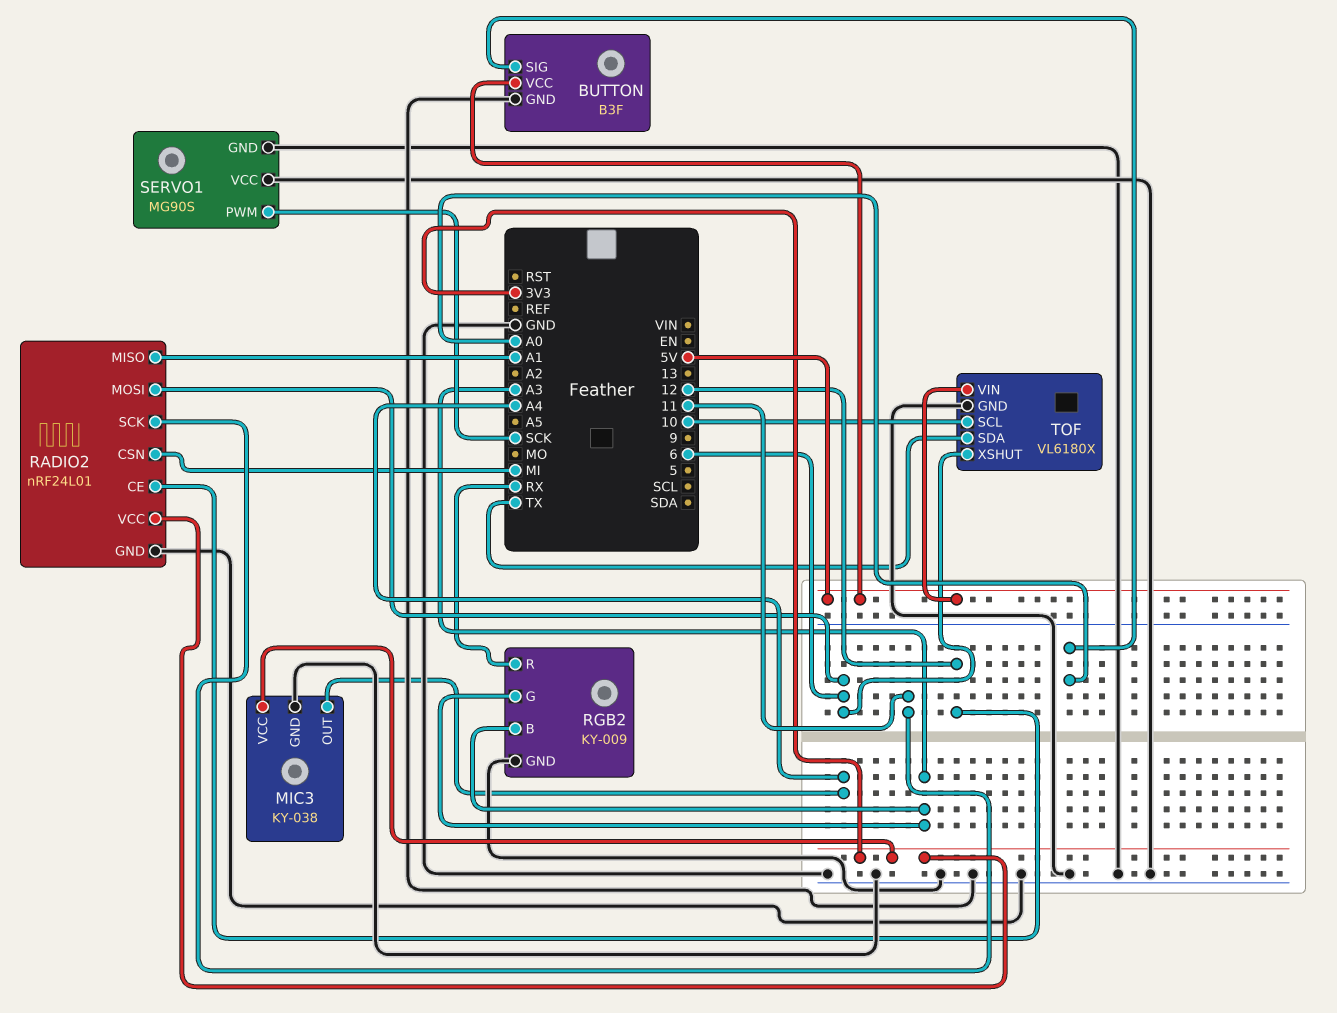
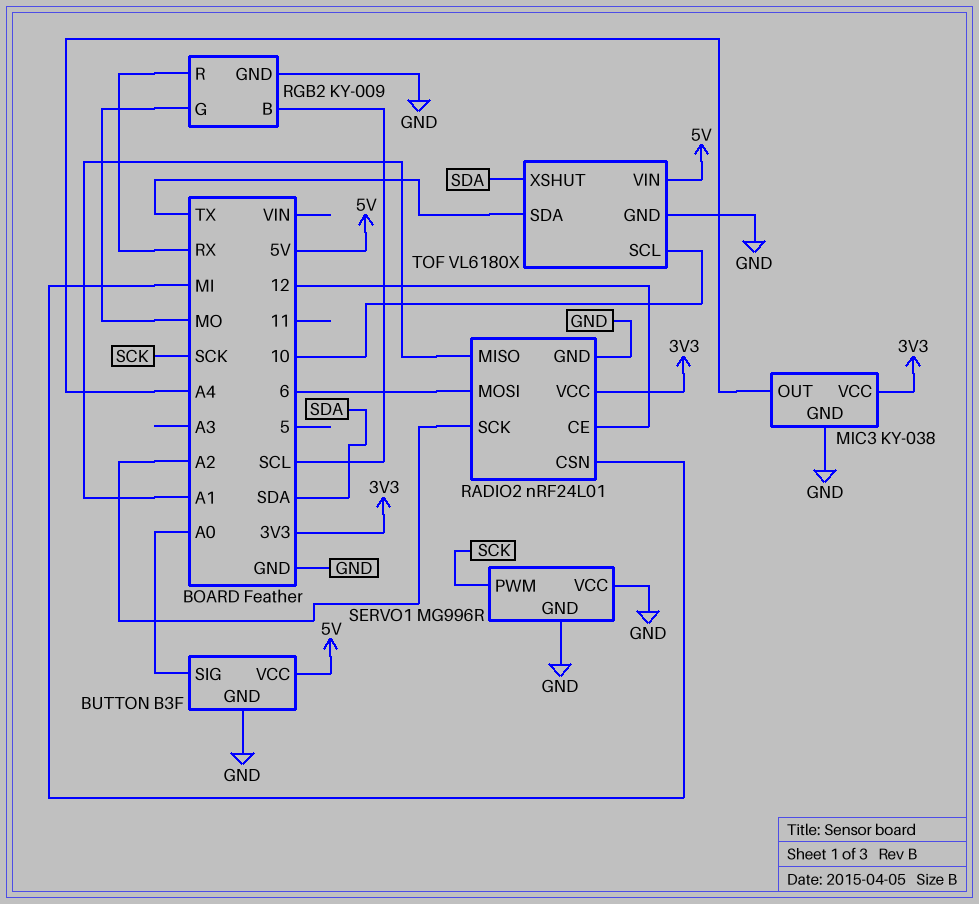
RADIO2 pin SCK: 11 -> A2
RGB2 pin B: A3 -> SCL
RGB2 pin G: A3 -> MO
SERVO1: MG90S -> MG996R
TOF pin XSHUT: 6 -> SDA

